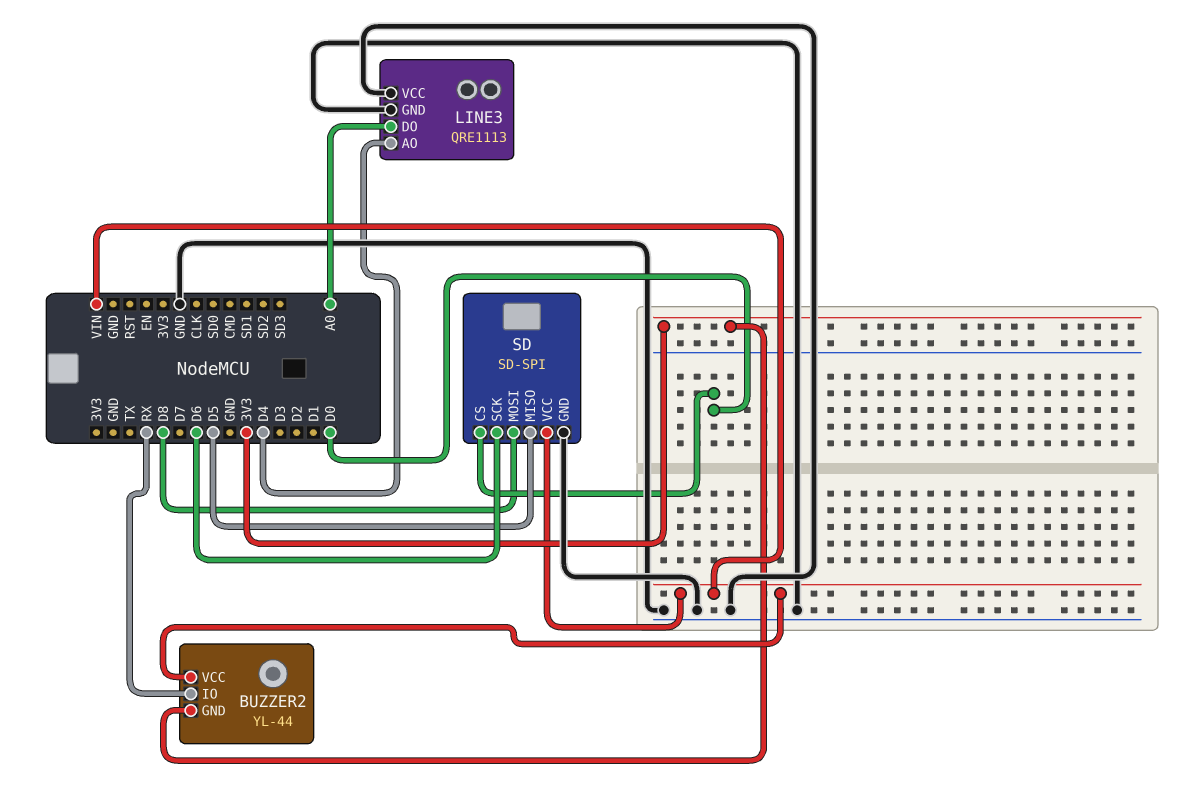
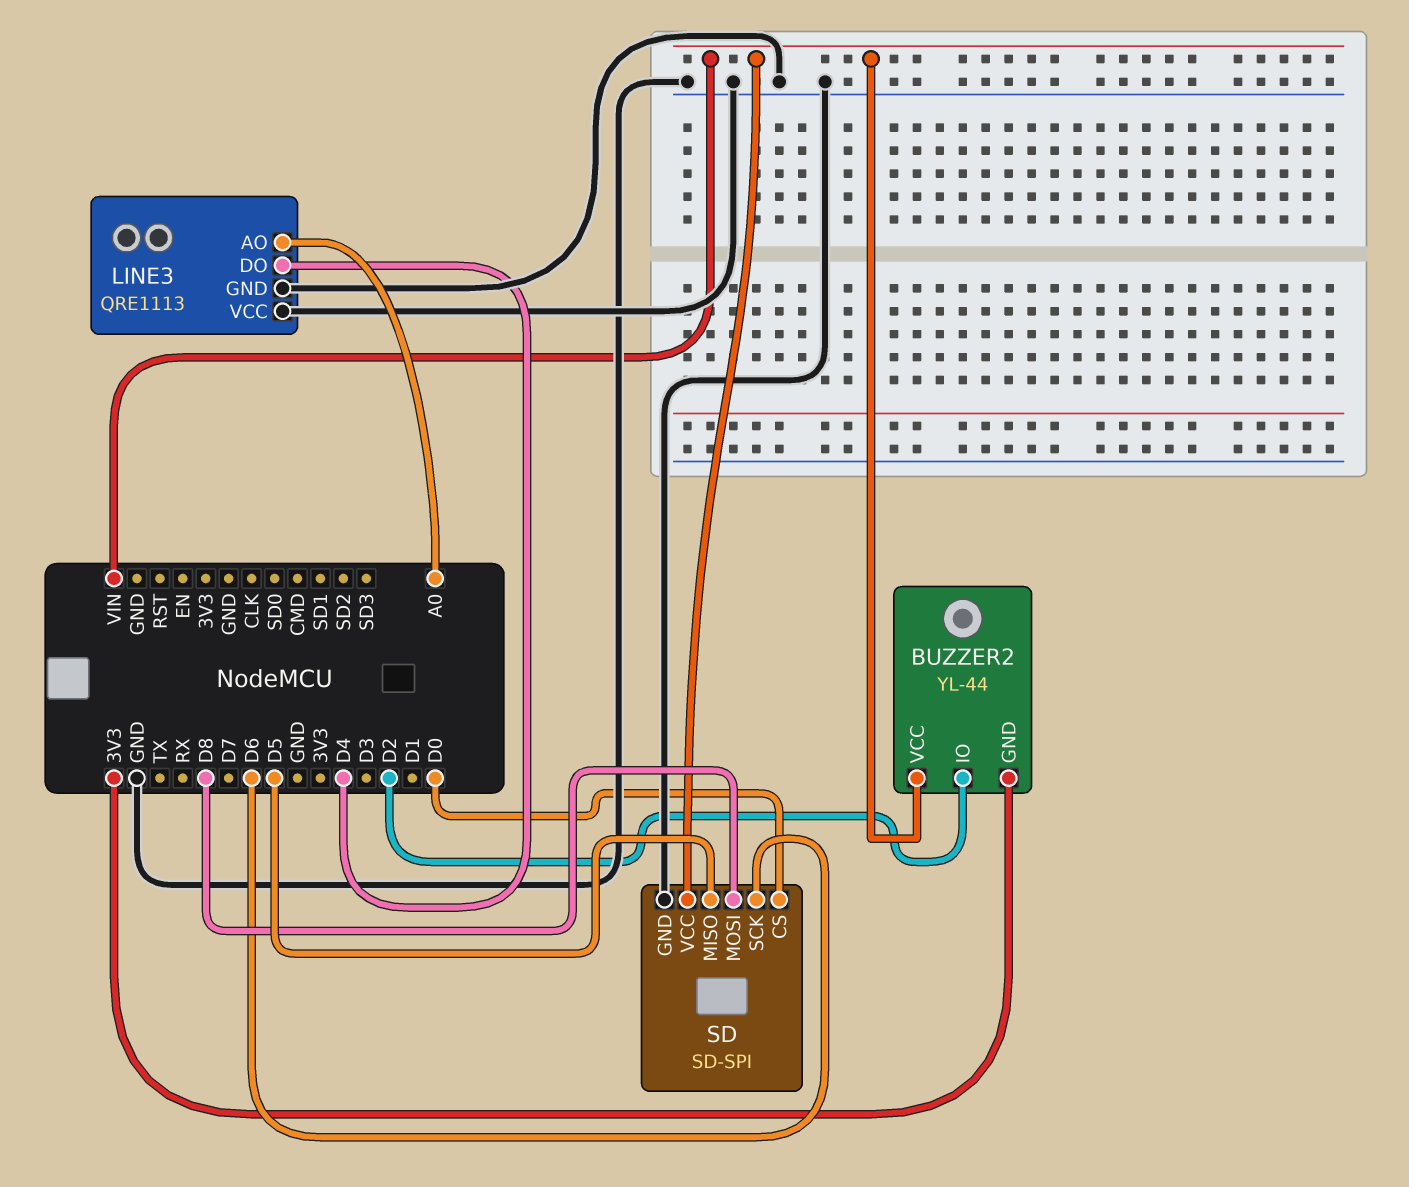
BUZZER2 pin IO: RX -> D2
LINE3 pin AO: D4 -> A0
LINE3 pin DO: A0 -> D4

